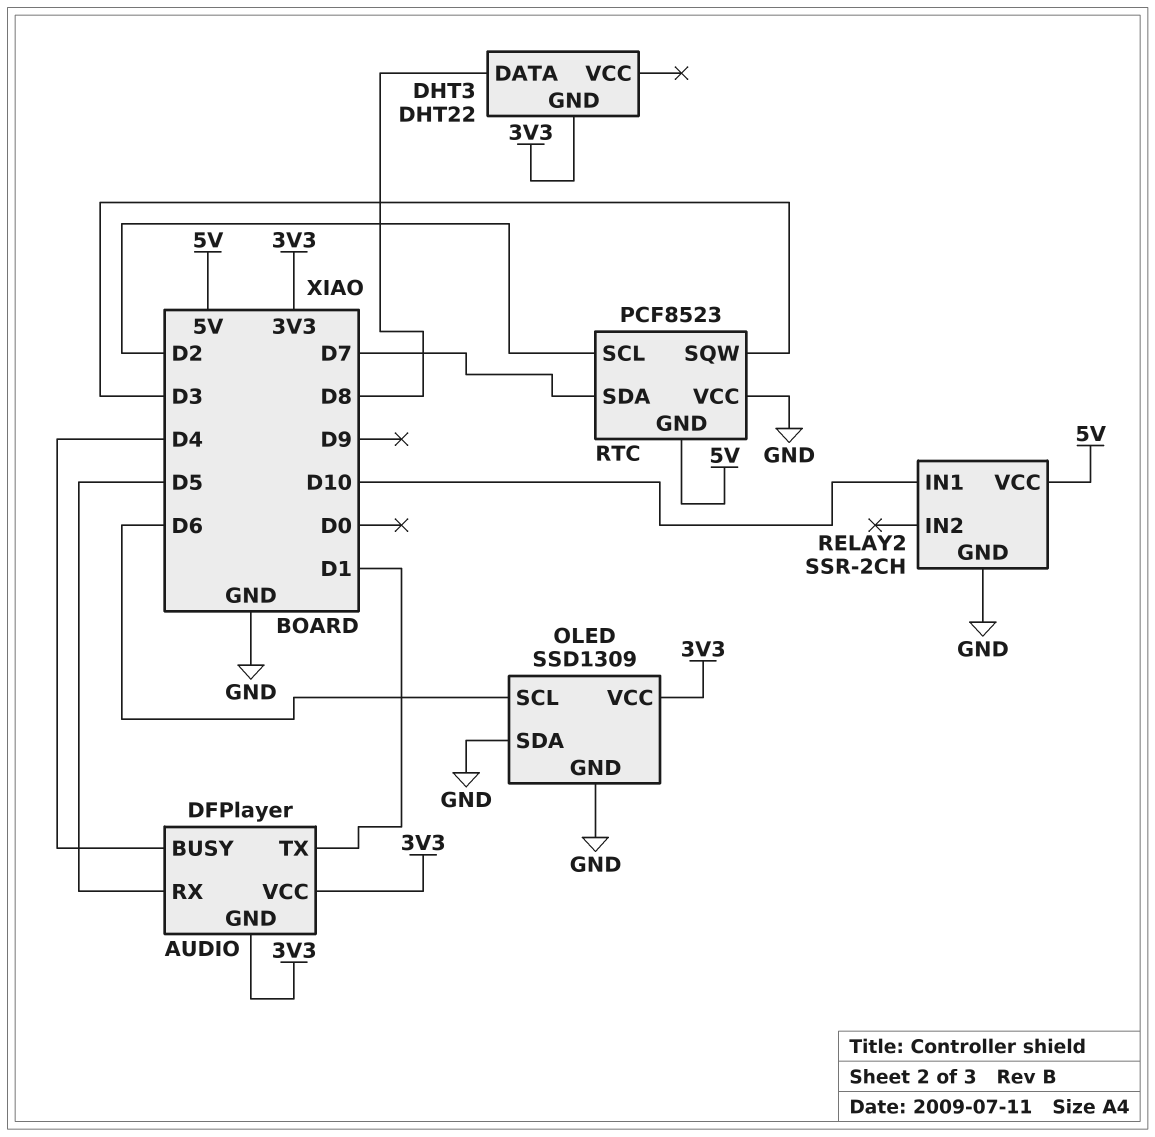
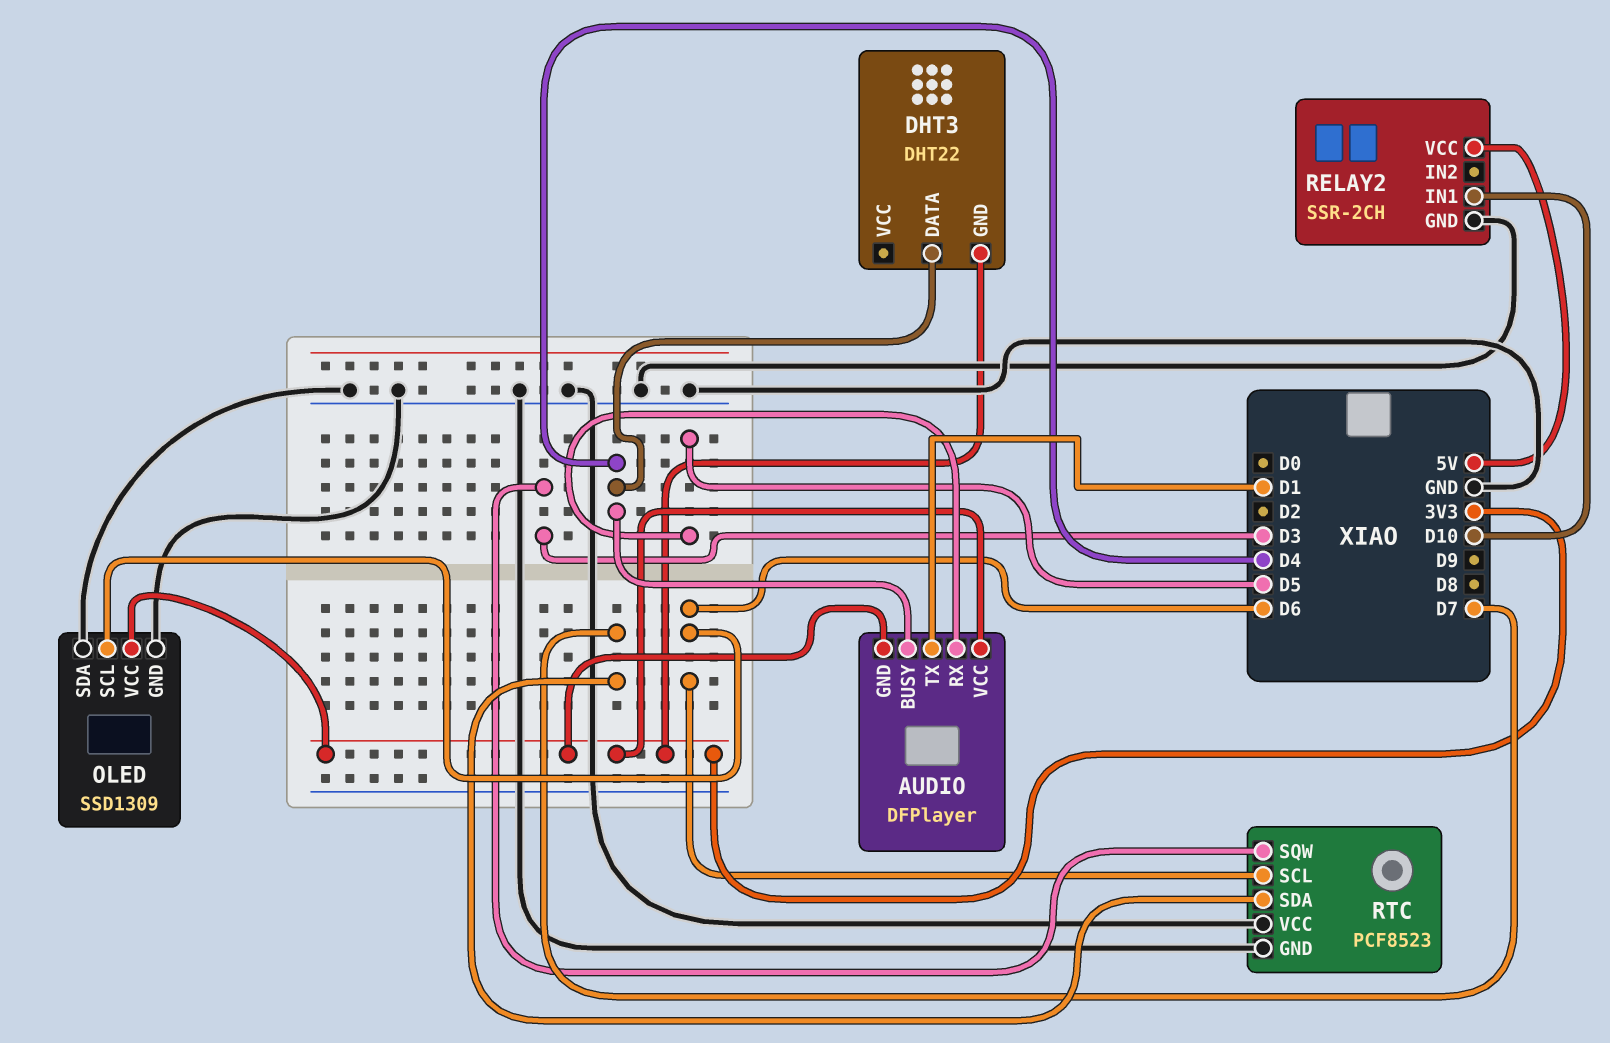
DHT3 pin DATA: D8 -> D4
RTC pin GND: 5V -> GND
RTC pin SCL: D2 -> D6

